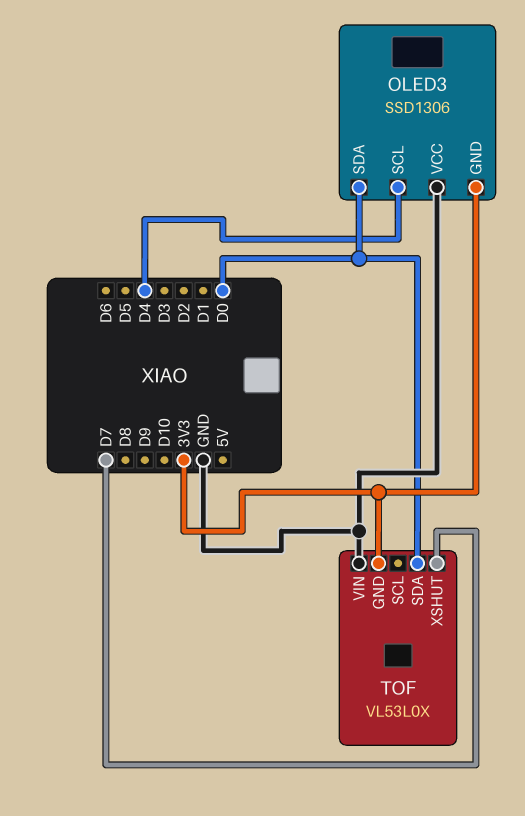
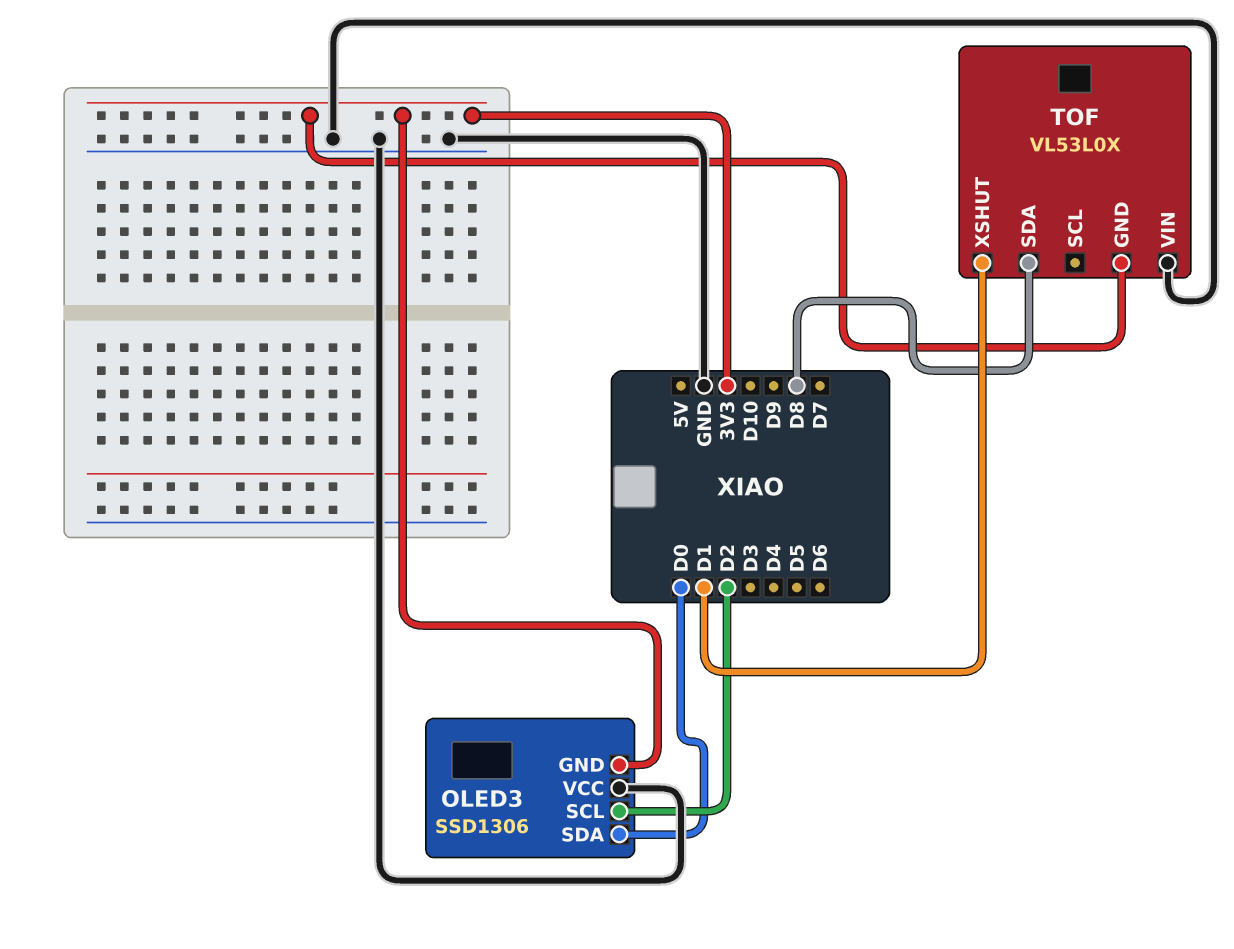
OLED3 pin SCL: D4 -> D2
TOF pin SDA: D0 -> D8
TOF pin XSHUT: D7 -> D1

